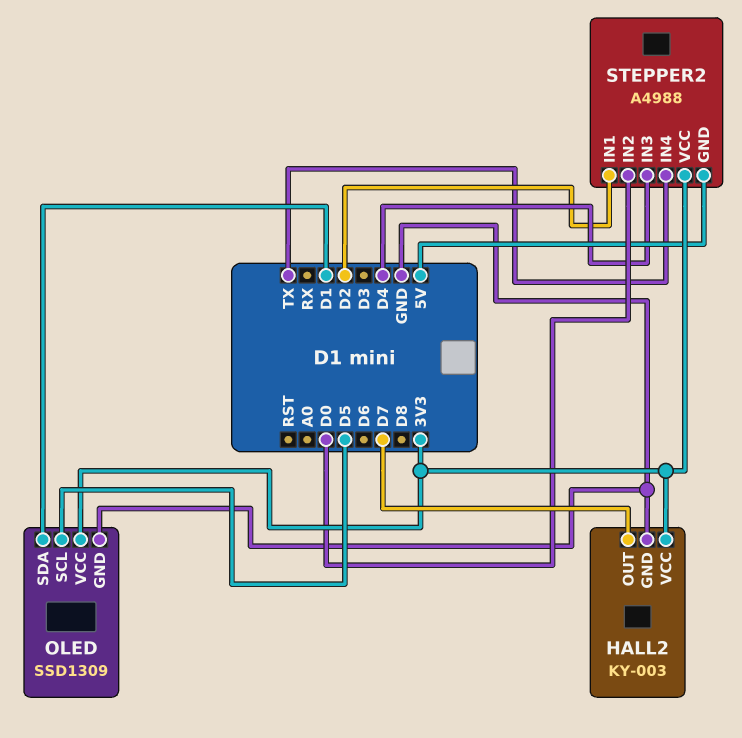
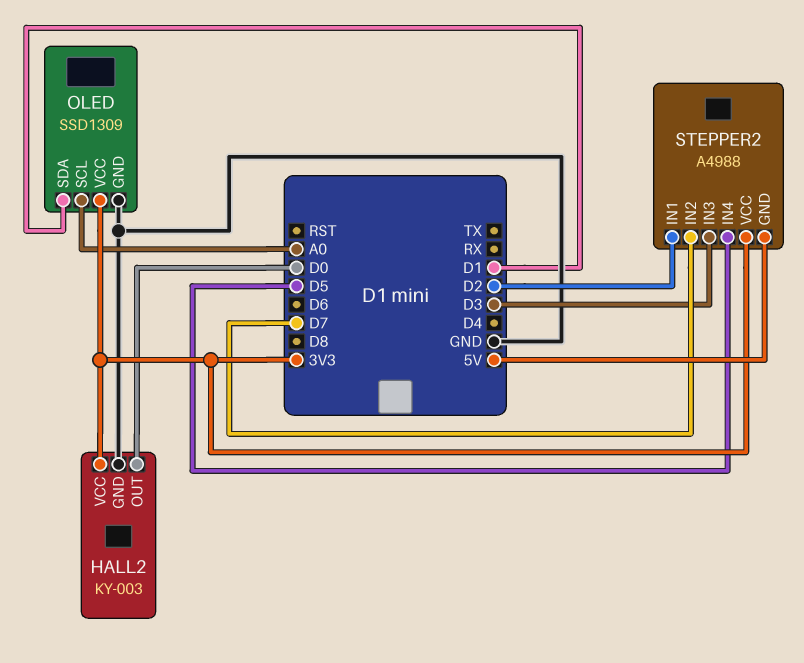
HALL2 pin OUT: D7 -> D0
OLED pin SCL: D5 -> A0
STEPPER2 pin IN2: D0 -> D7
STEPPER2 pin IN3: D4 -> D3
STEPPER2 pin IN4: TX -> D5

